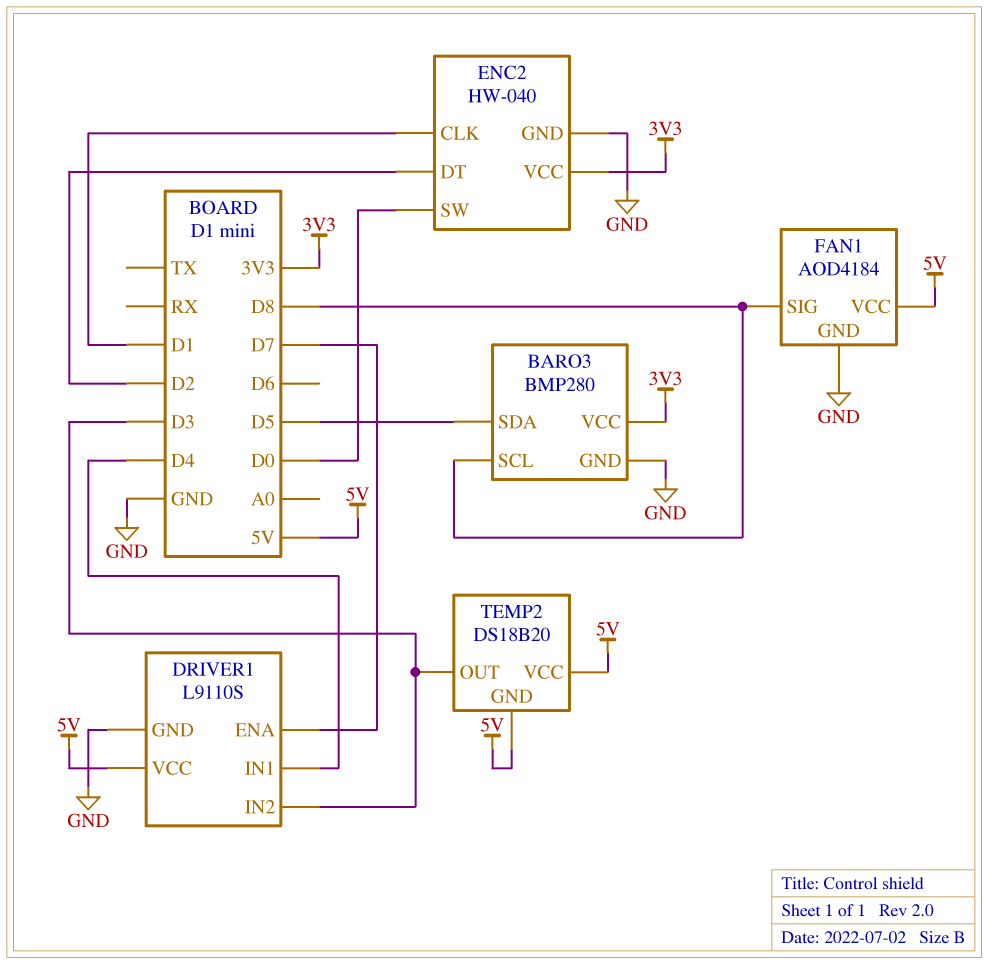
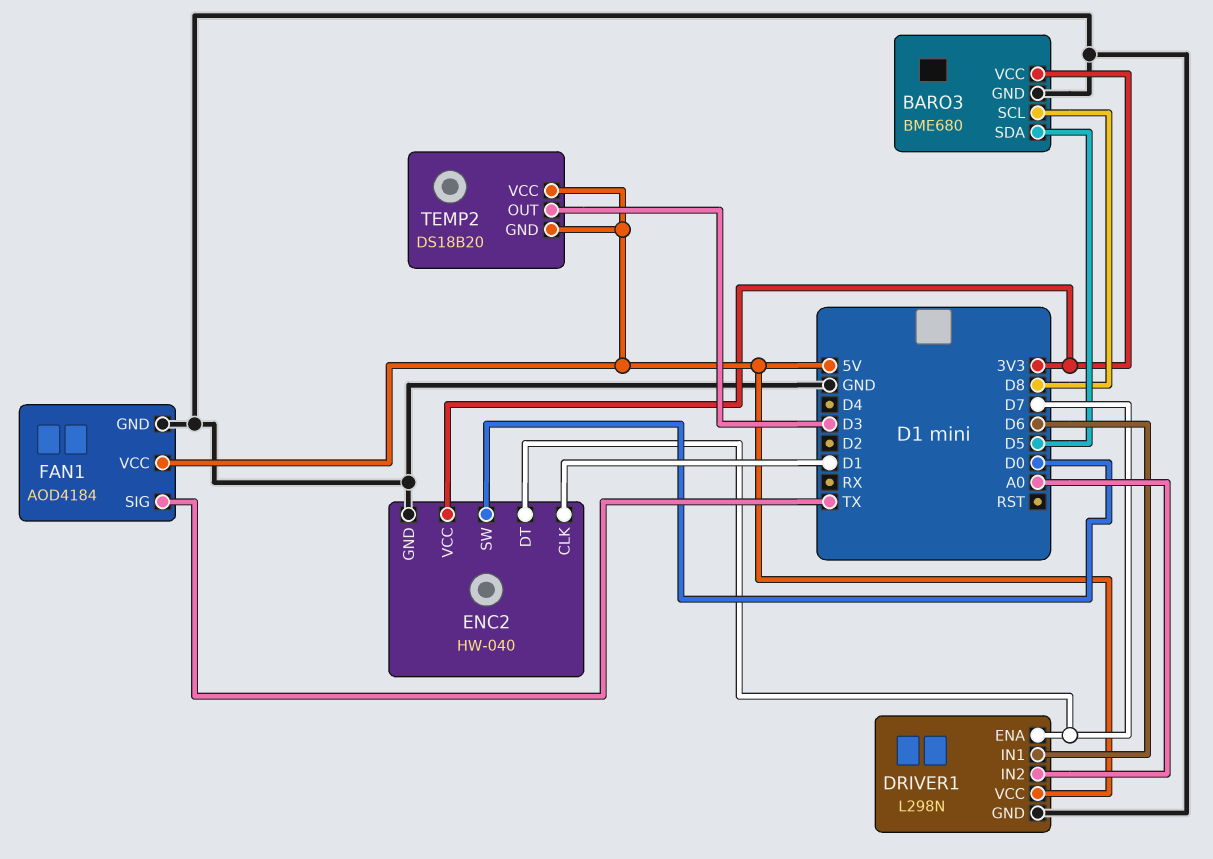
BARO3: BMP280 -> BME680
DRIVER1: L9110S -> L298N
DRIVER1 pin IN1: D4 -> D6
DRIVER1 pin IN2: D3 -> A0
ENC2 pin DT: D2 -> D7
FAN1 pin SIG: D8 -> TX

